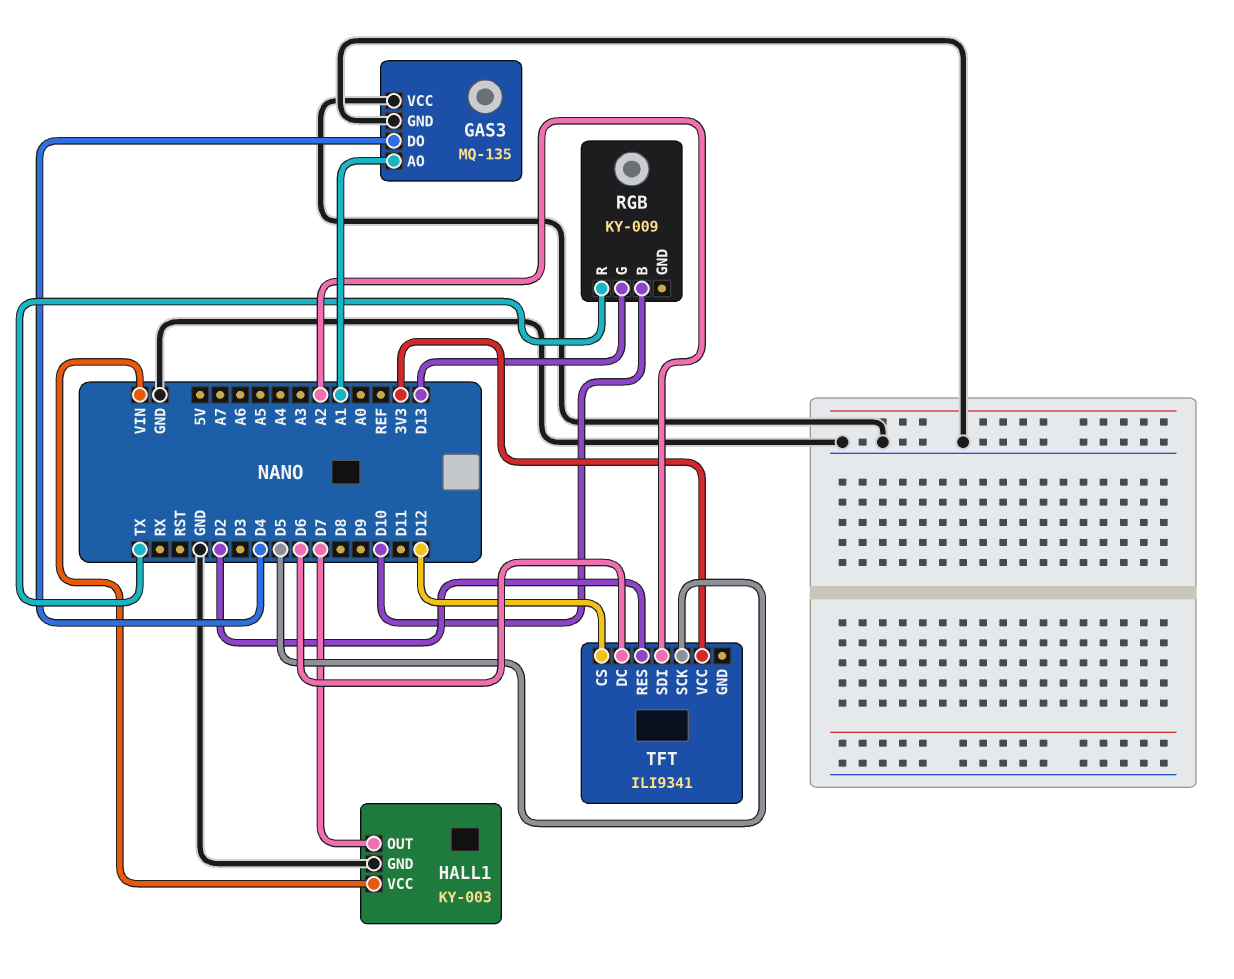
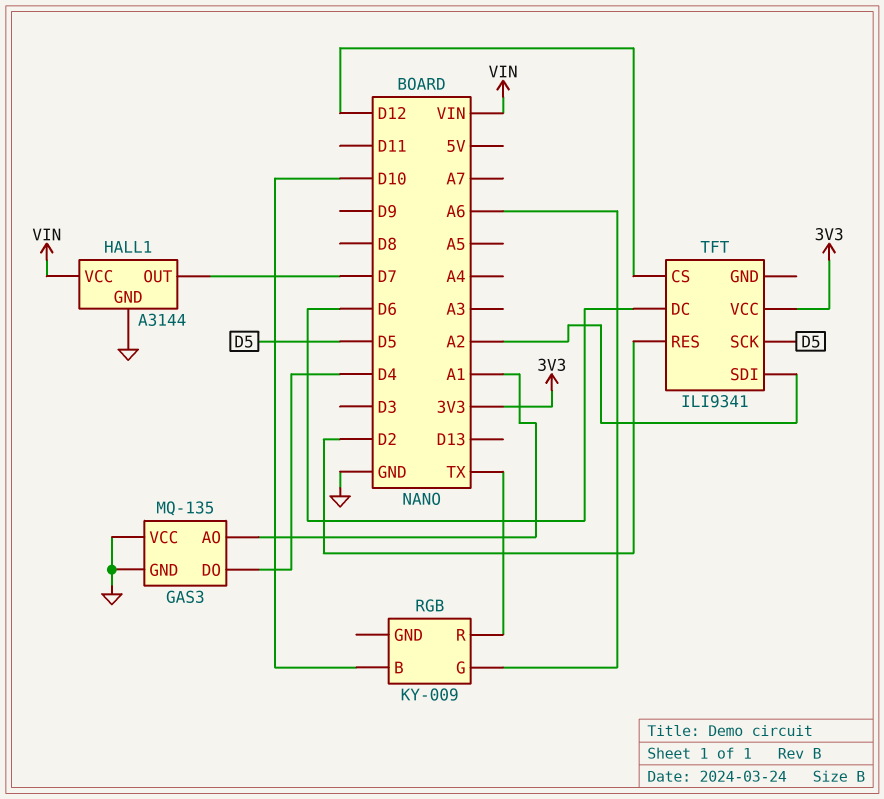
HALL1: KY-003 -> A3144
RGB pin G: D13 -> A6

